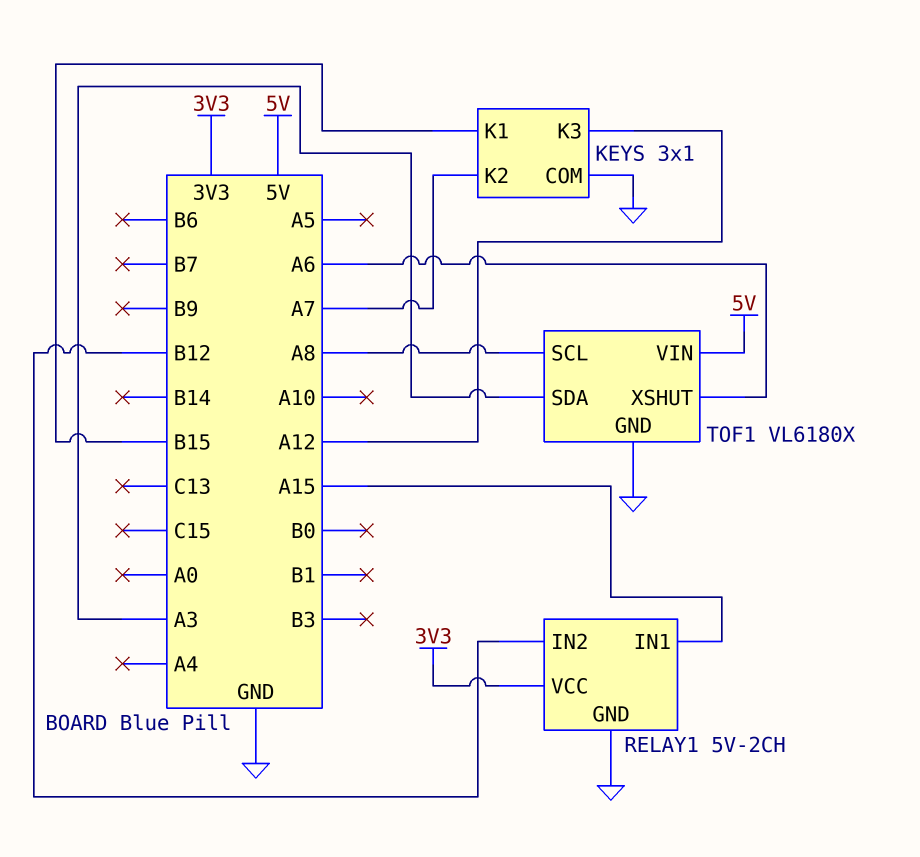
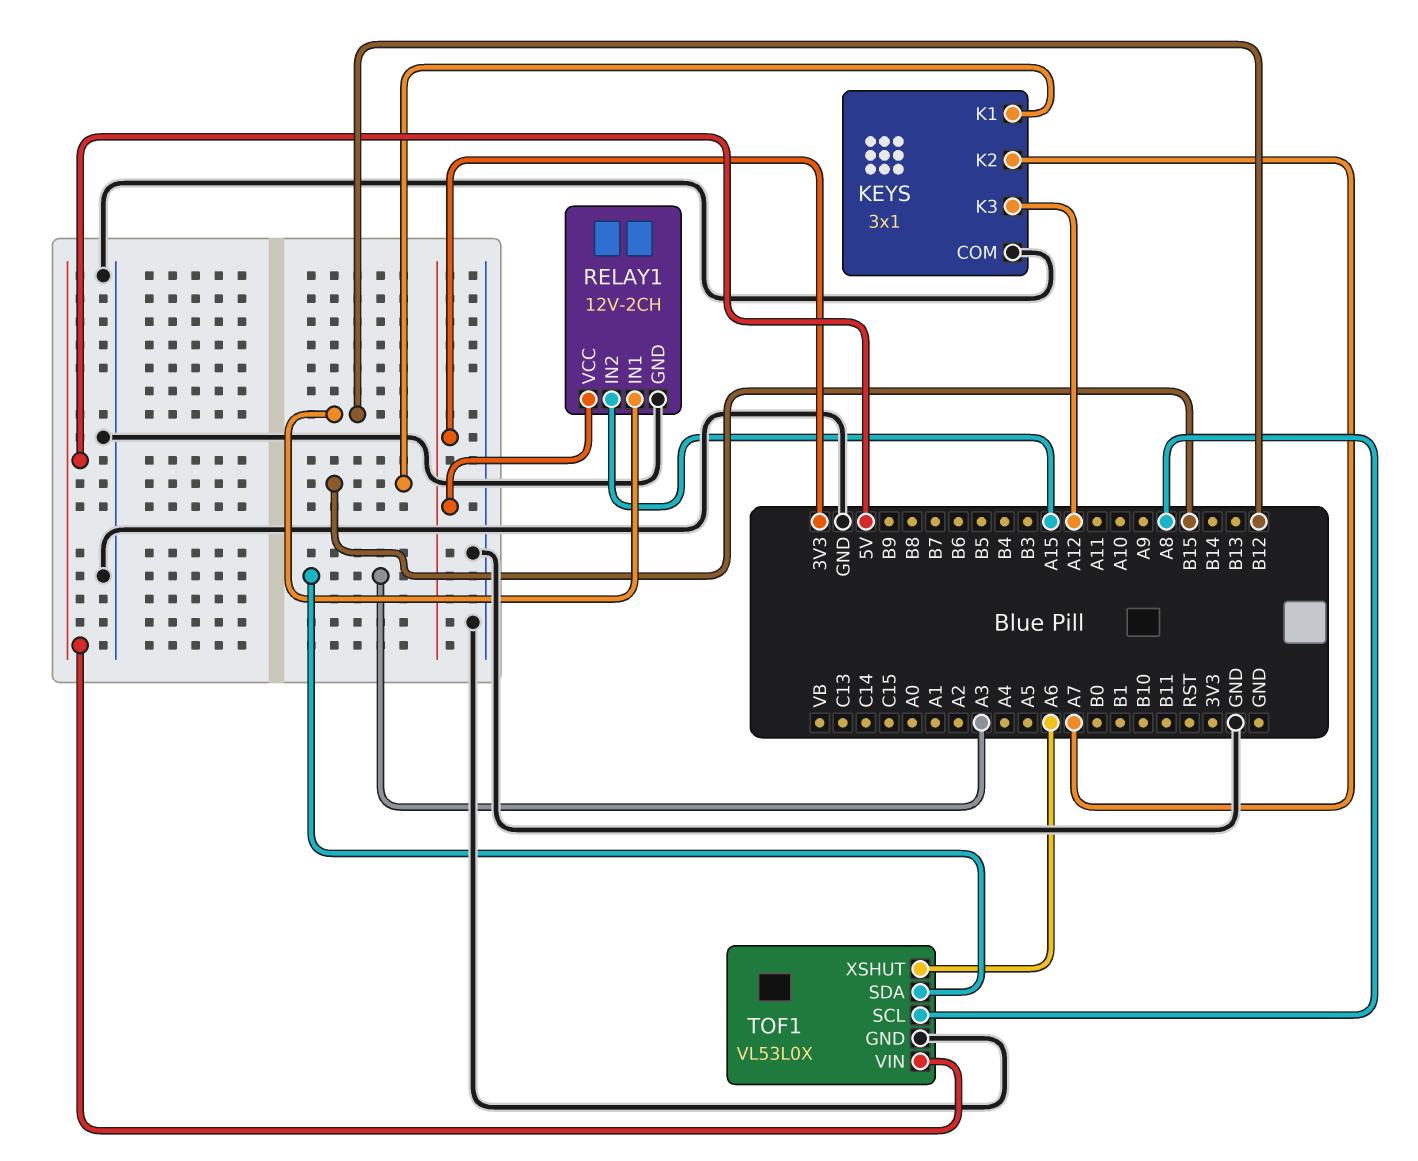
RELAY1: 5V-2CH -> 12V-2CH
RELAY1 pin IN1: A15 -> B12
RELAY1 pin IN2: B12 -> A15
TOF1: VL6180X -> VL53L0X

